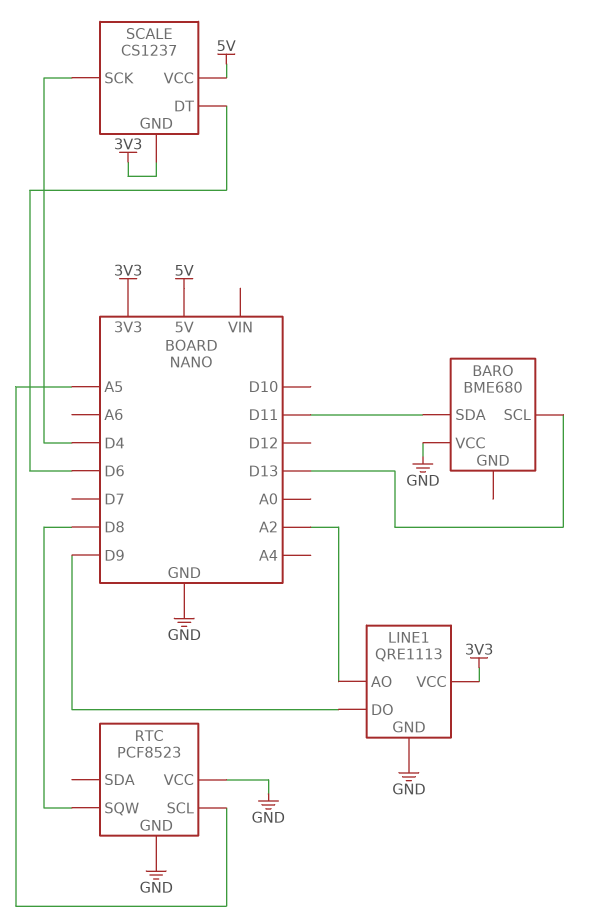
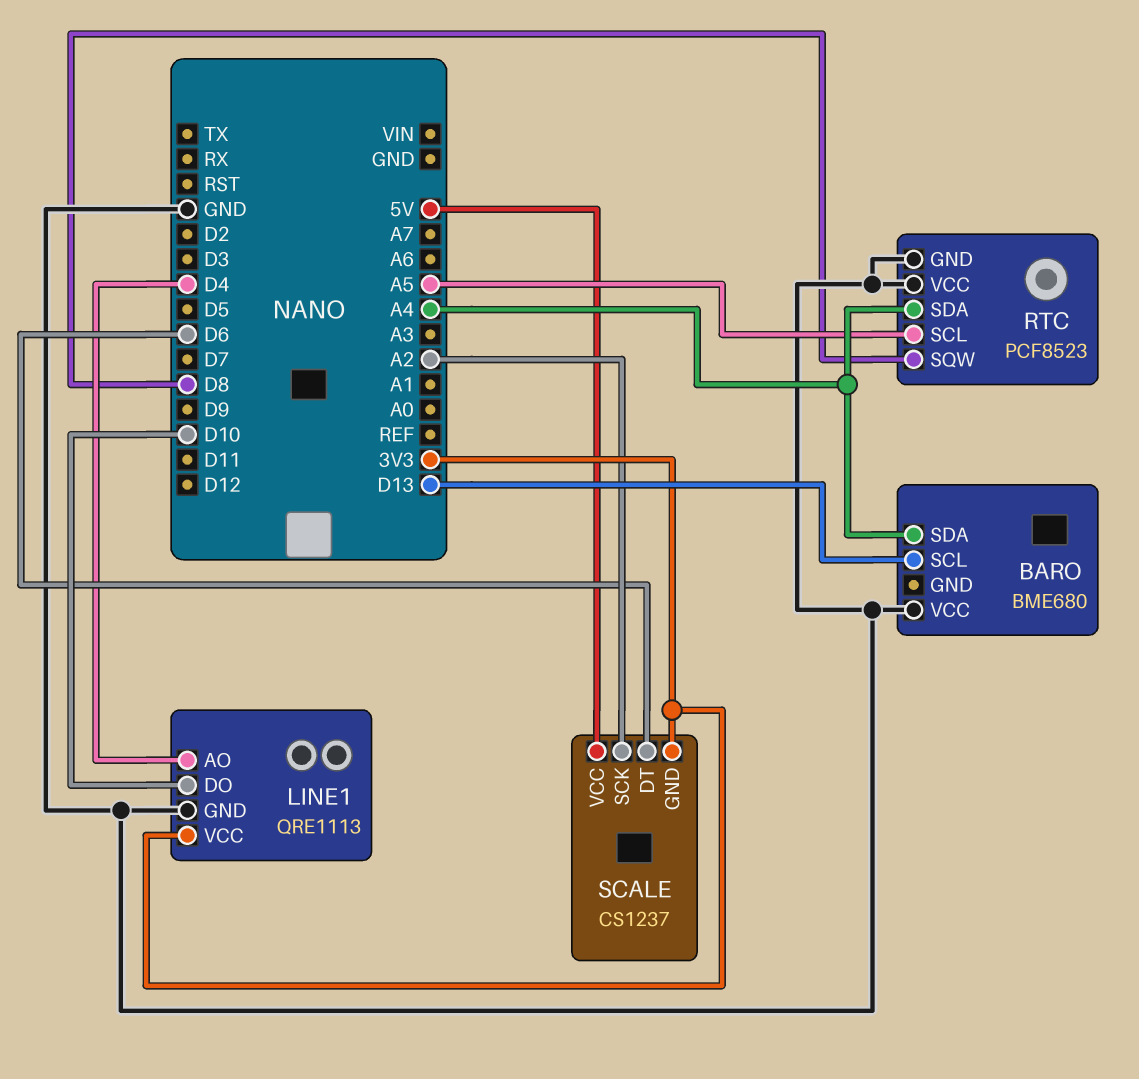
BARO pin SDA: D11 -> A4
LINE1 pin AO: A2 -> D4
LINE1 pin DO: D9 -> D10
RTC pin SDA: none -> A4
SCALE pin SCK: D4 -> A2

